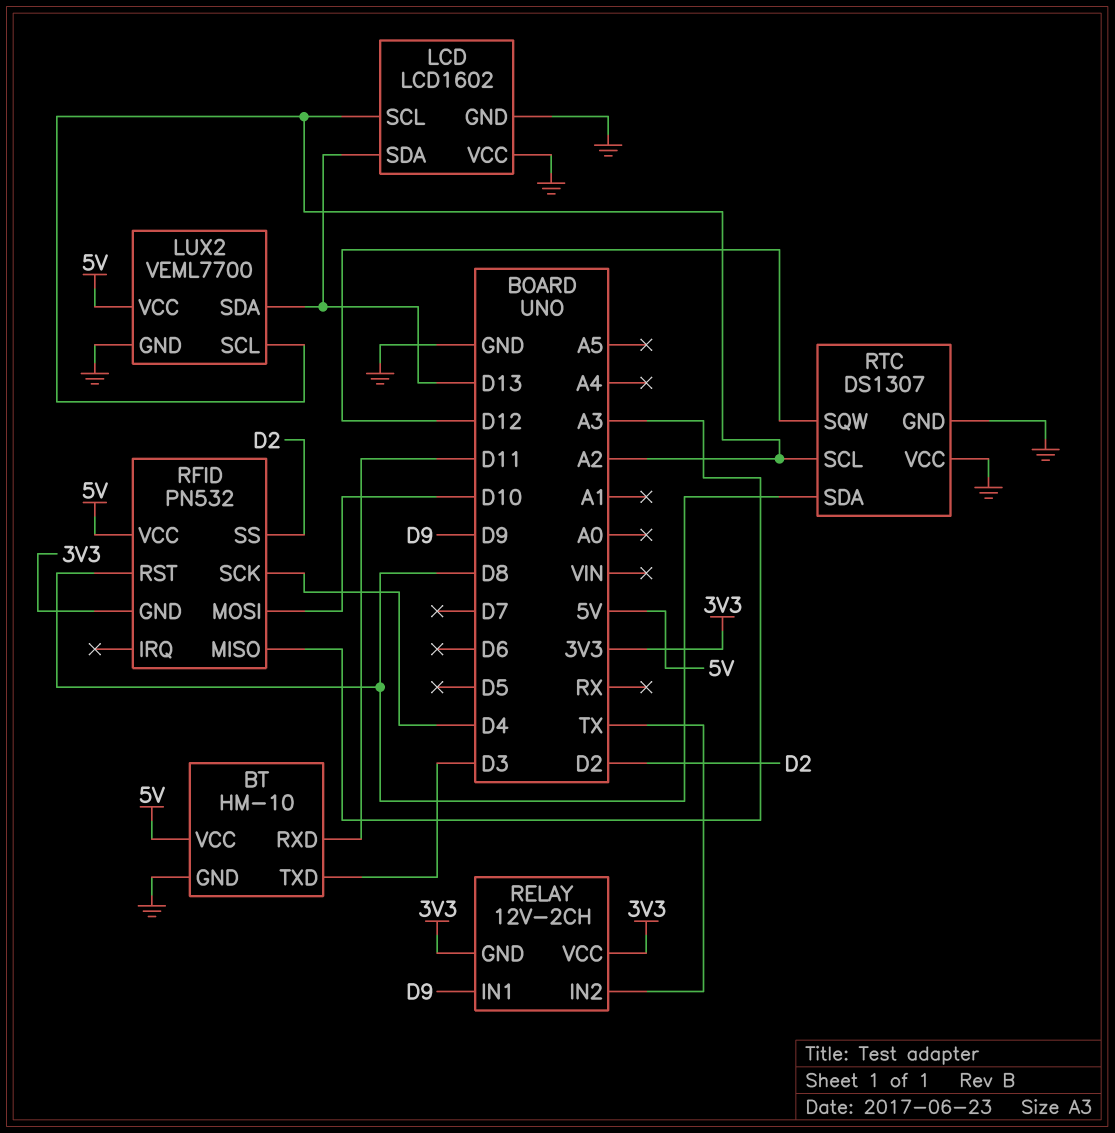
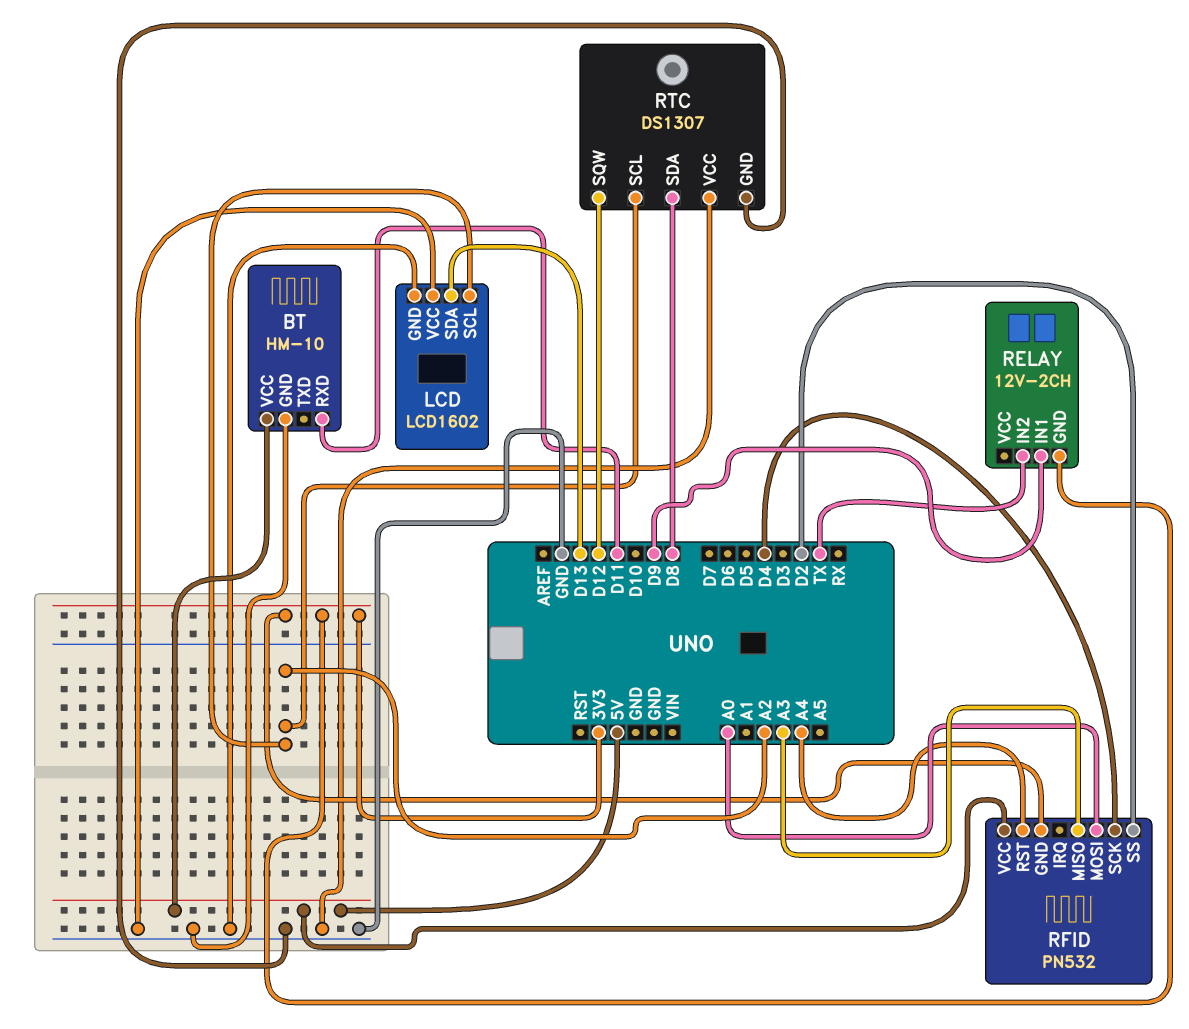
BT pin TXD: D3 -> none
LUX2: VEML7700 -> none
LUX2 pin GND: GND -> none
LUX2 pin SCL: A2 -> none
LUX2 pin SDA: D13 -> none
LUX2 pin VCC: 5V -> none
RELAY pin VCC: 3V3 -> none
RFID pin MOSI: D10 -> A0
RFID pin RST: D8 -> A4

